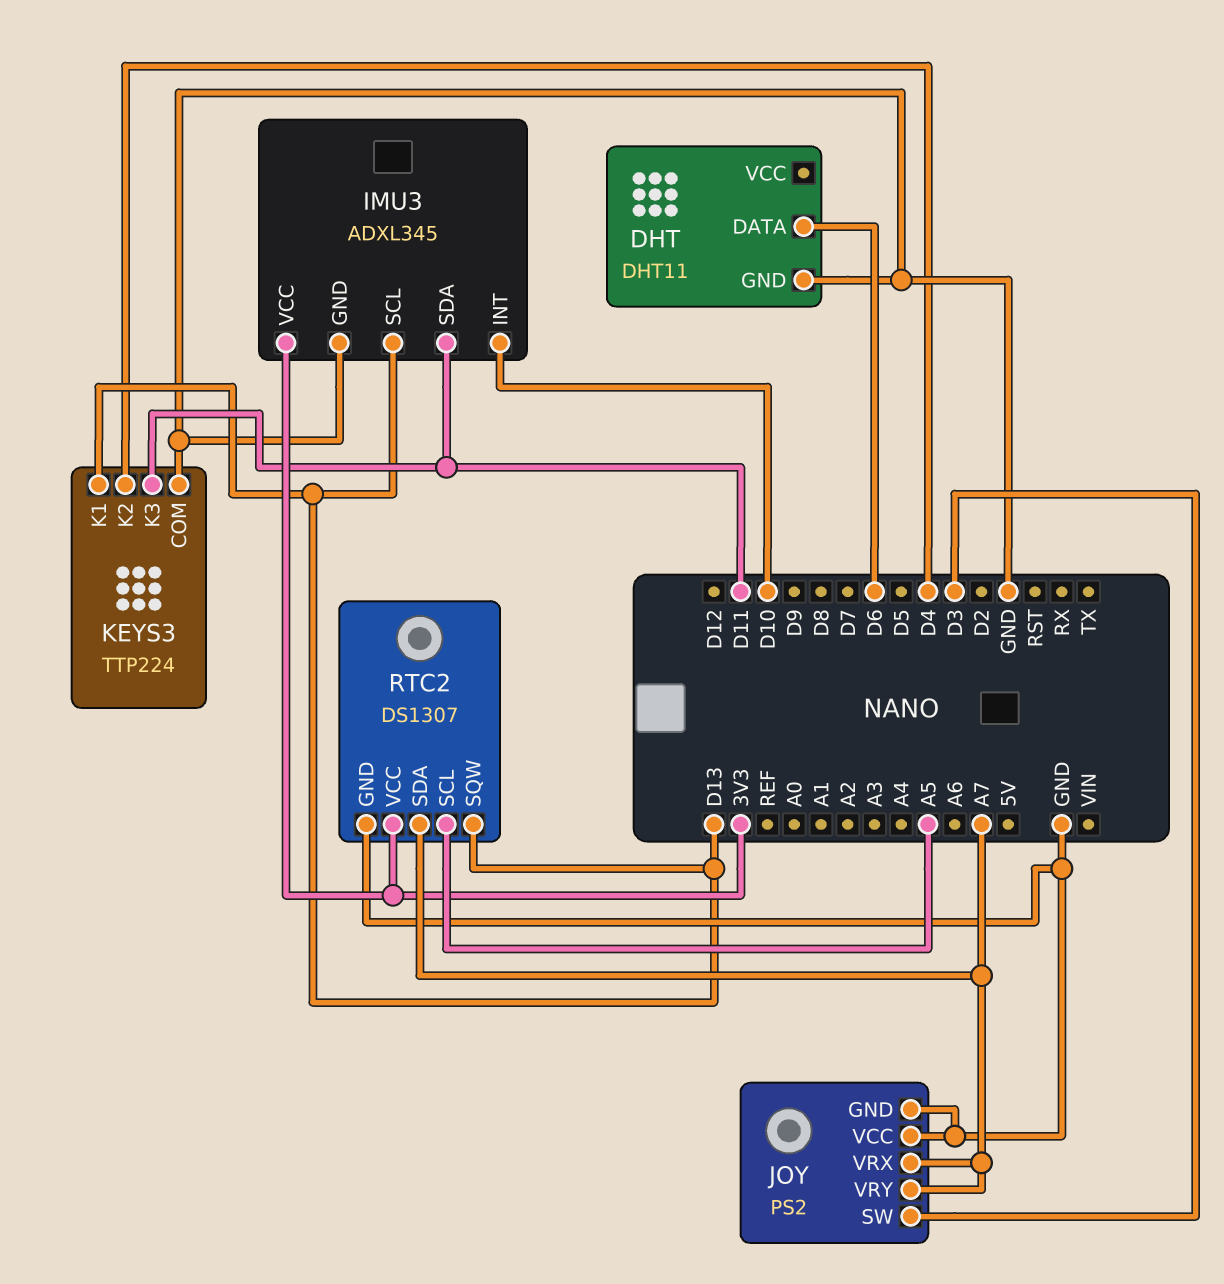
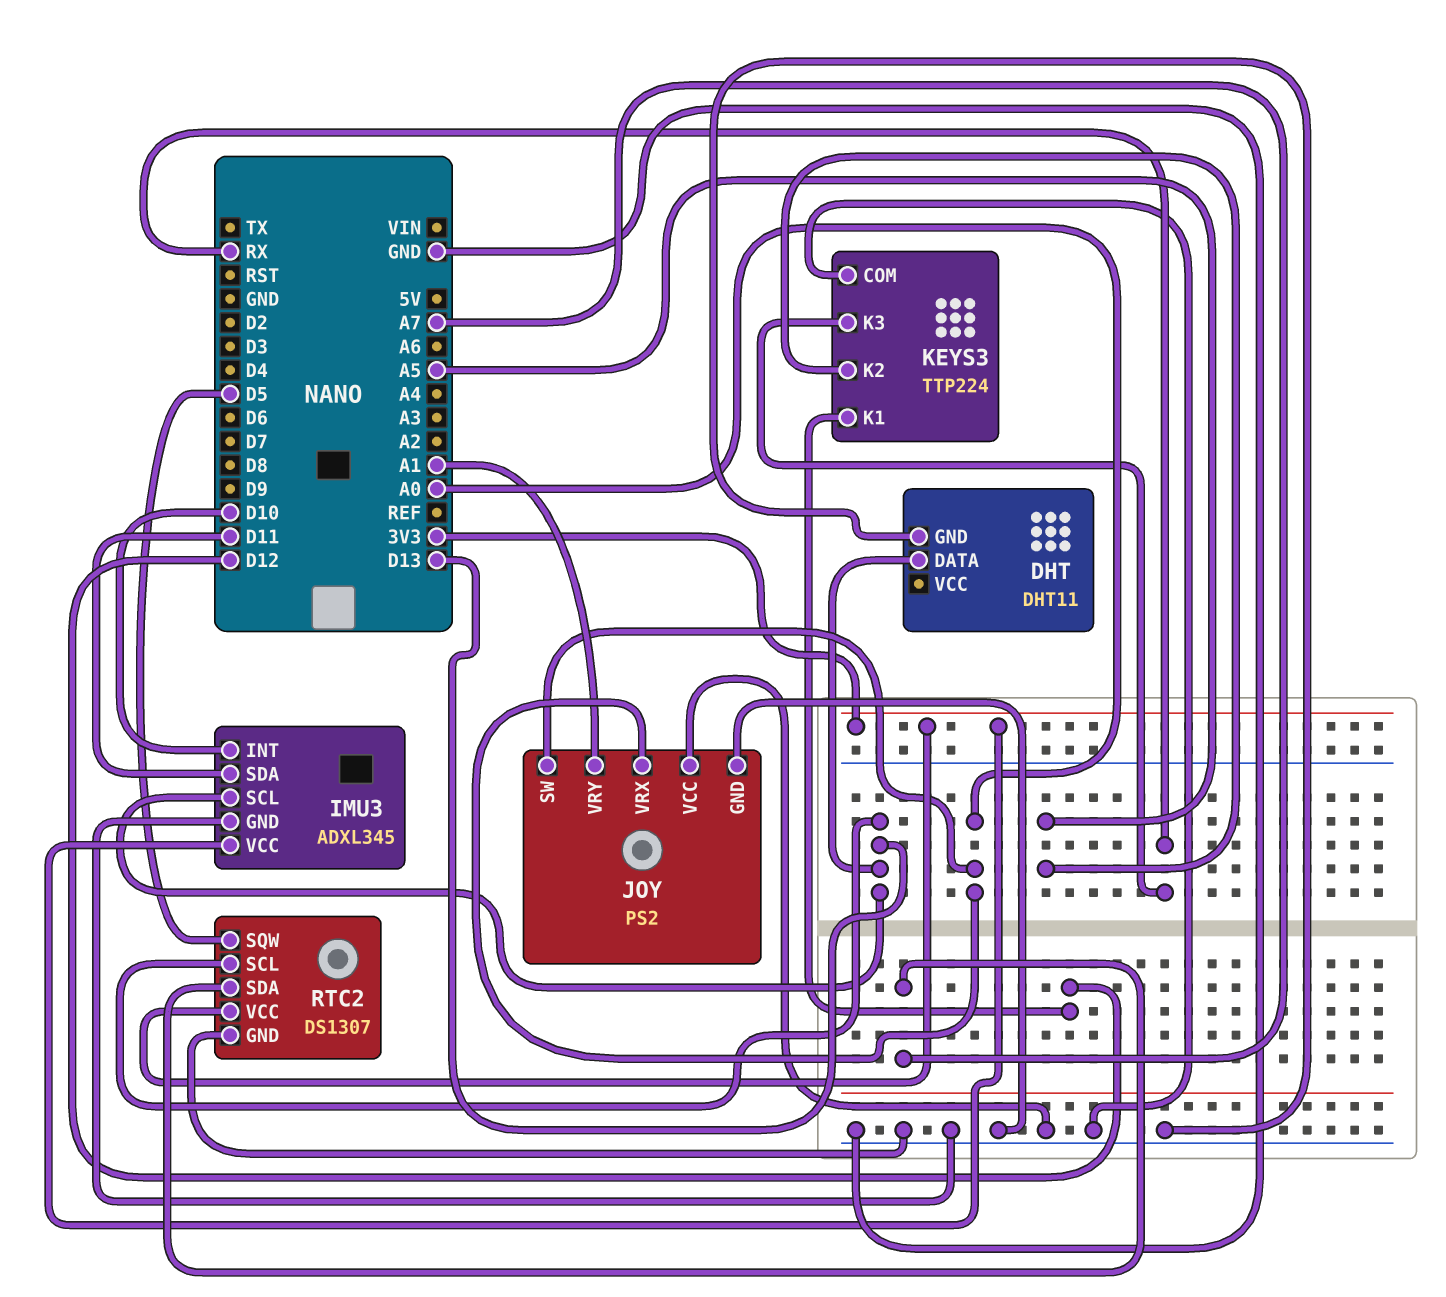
DHT pin DATA: D6 -> D13
JOY pin SW: D3 -> A0
JOY pin VRX: A7 -> A0
JOY pin VRY: A7 -> A1
KEYS3 pin K1: D13 -> D12
KEYS3 pin K2: D4 -> A5
KEYS3 pin K3: D11 -> RX
RTC2 pin SCL: A5 -> D13
RTC2 pin SQW: D13 -> D5

